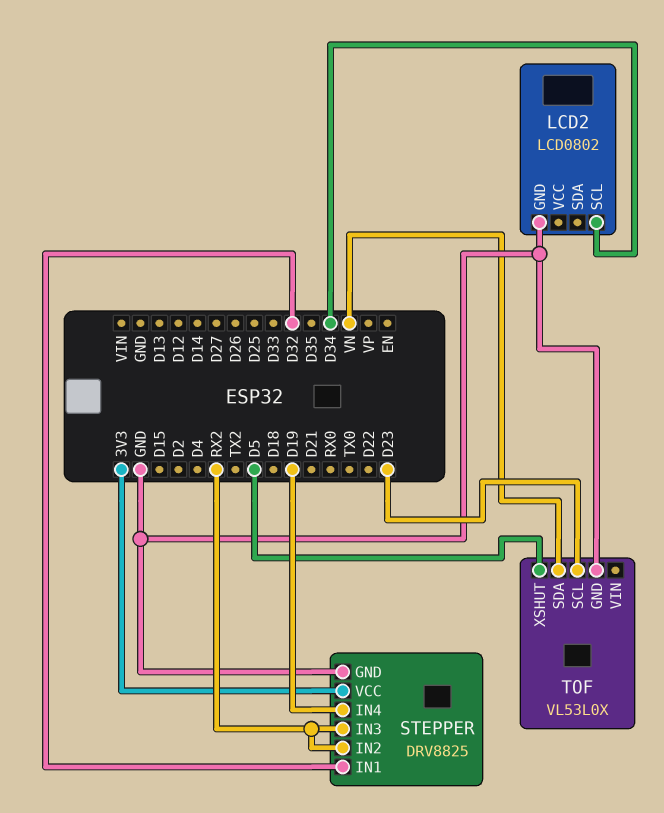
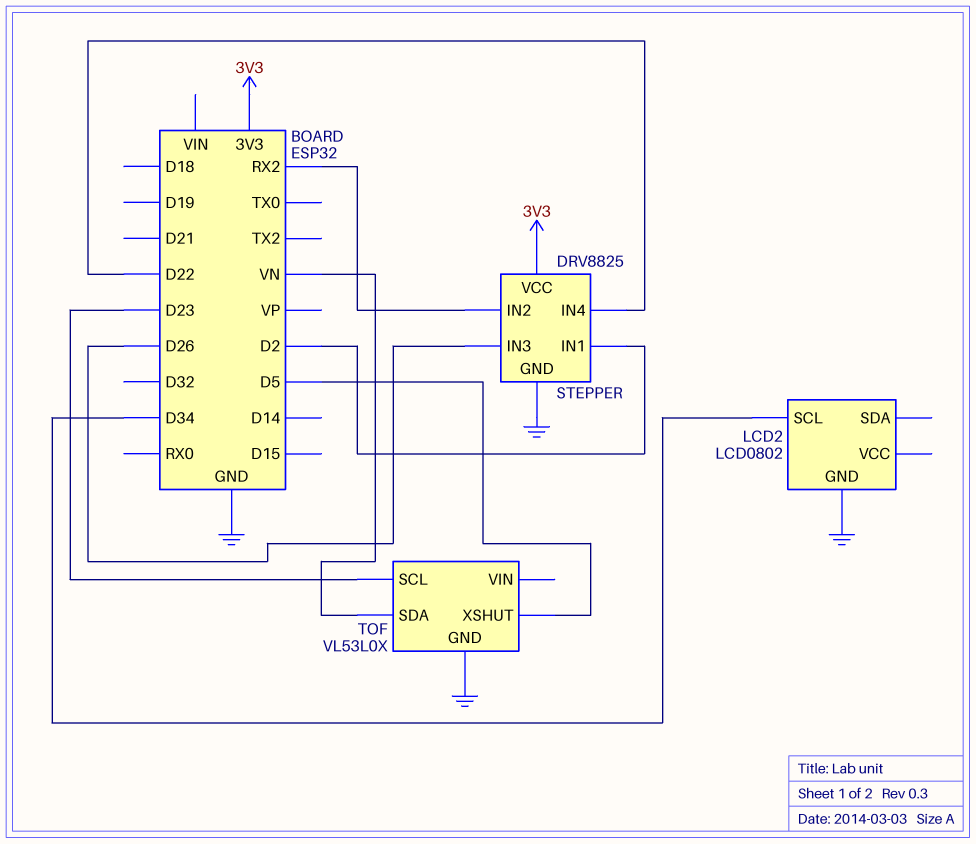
STEPPER pin IN1: D32 -> D2
STEPPER pin IN3: RX2 -> D26
STEPPER pin IN4: D19 -> D22

